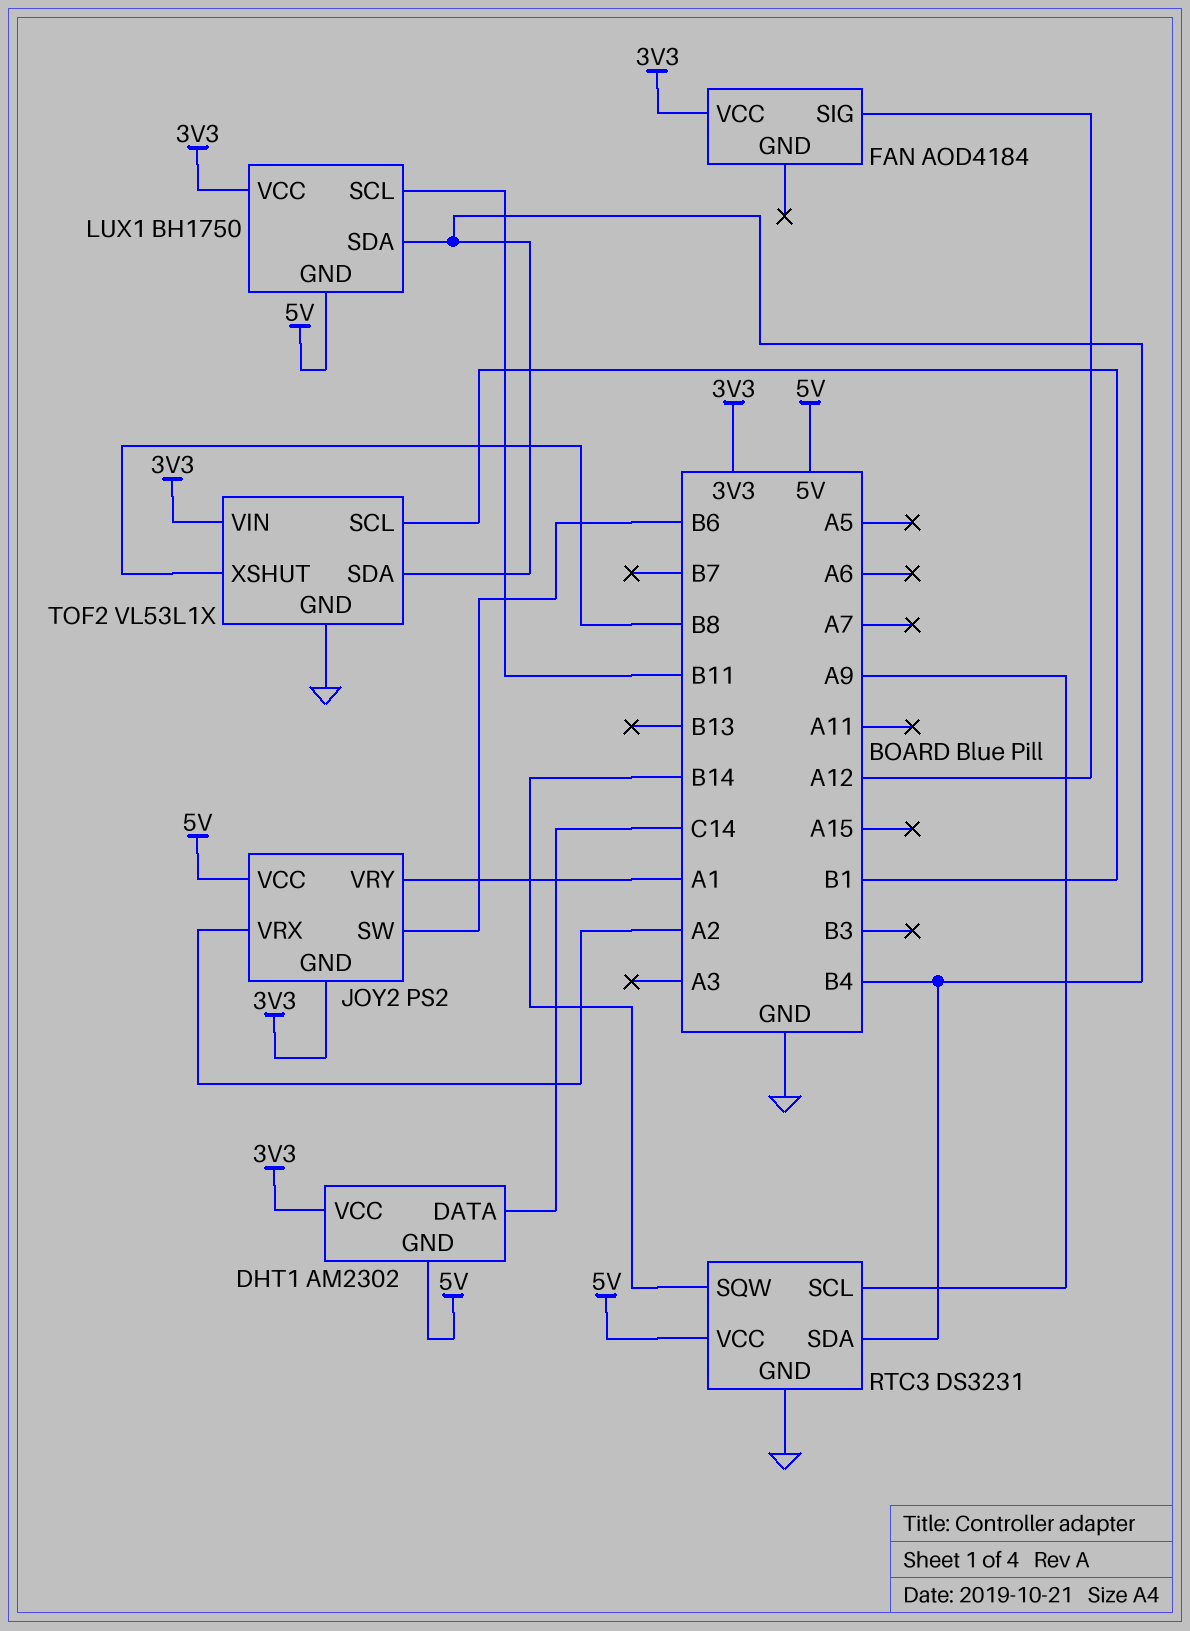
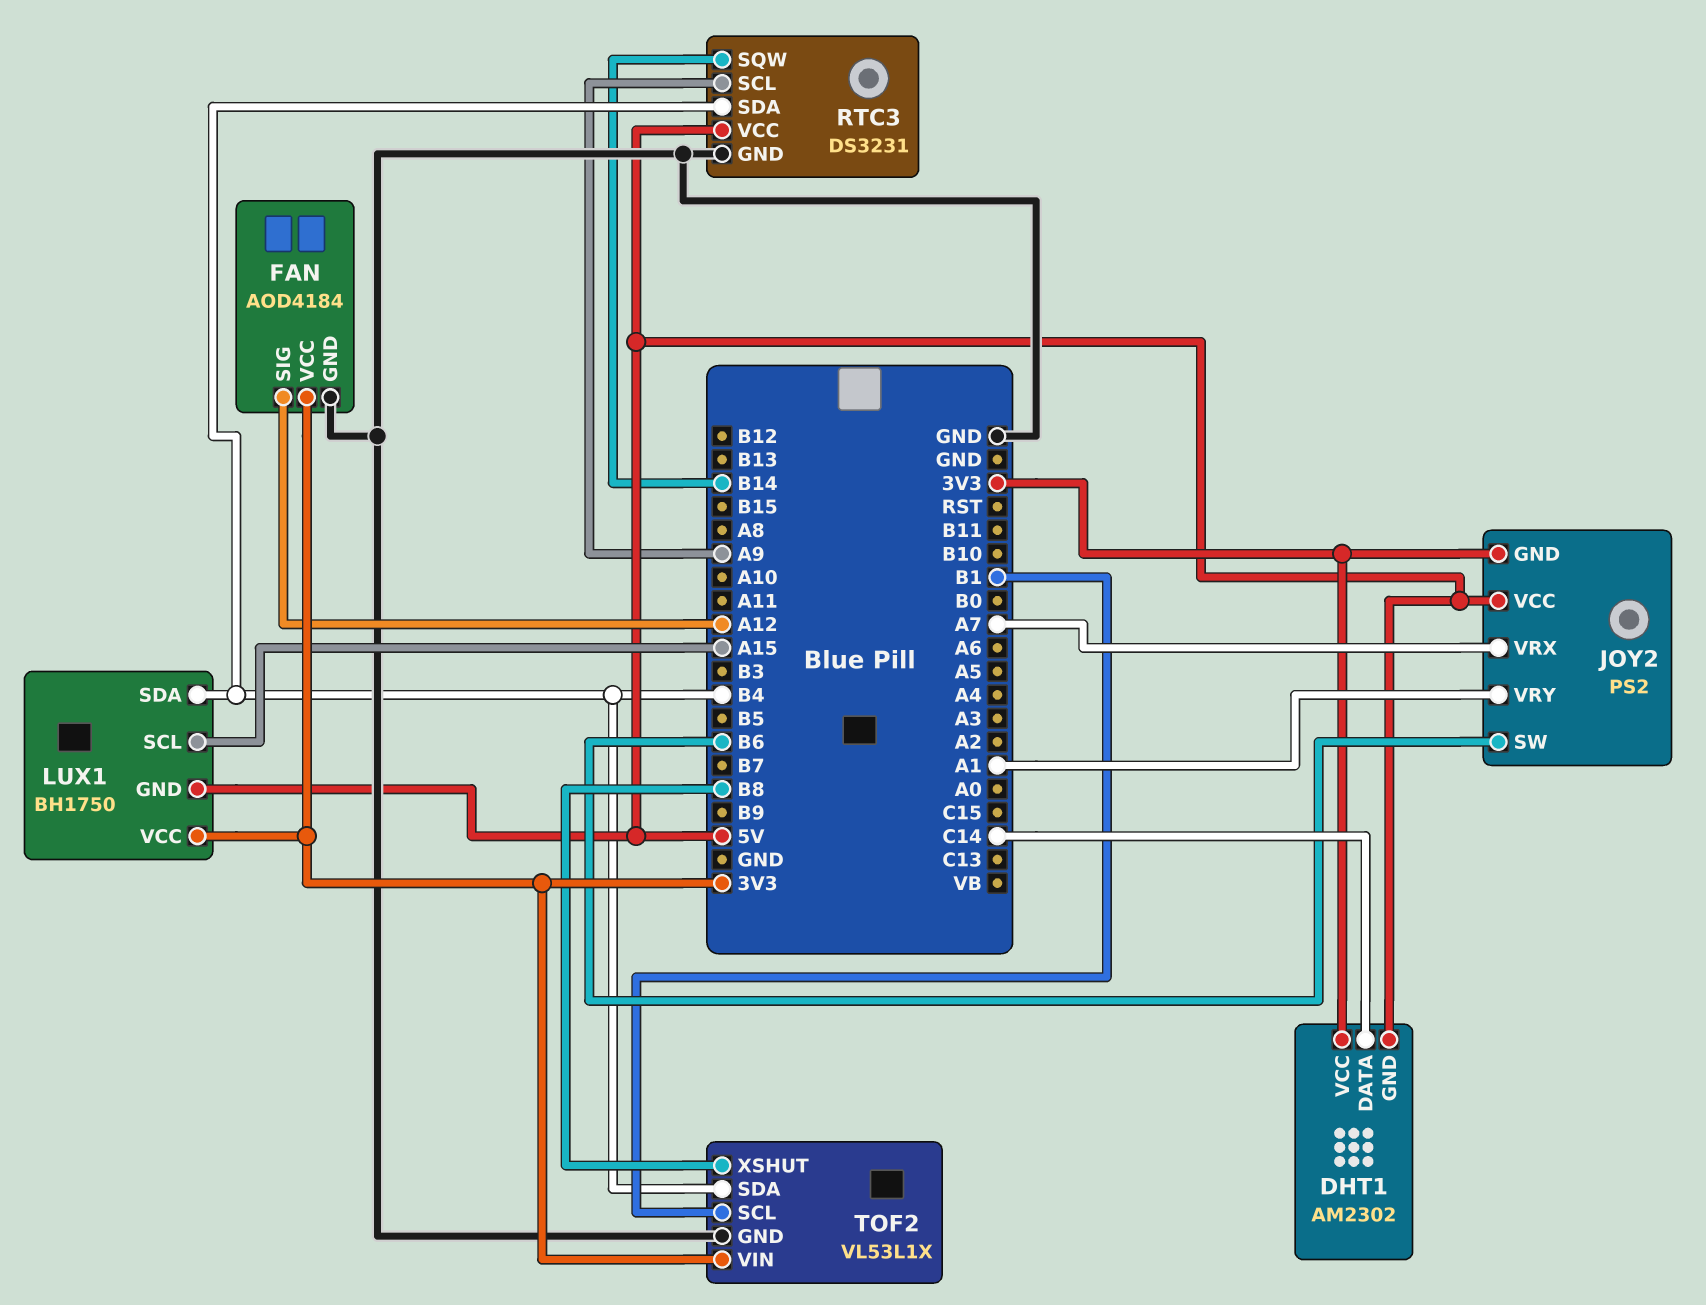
FAN pin GND: none -> GND
JOY2 pin VRX: A2 -> A7
LUX1 pin SCL: B11 -> A15

